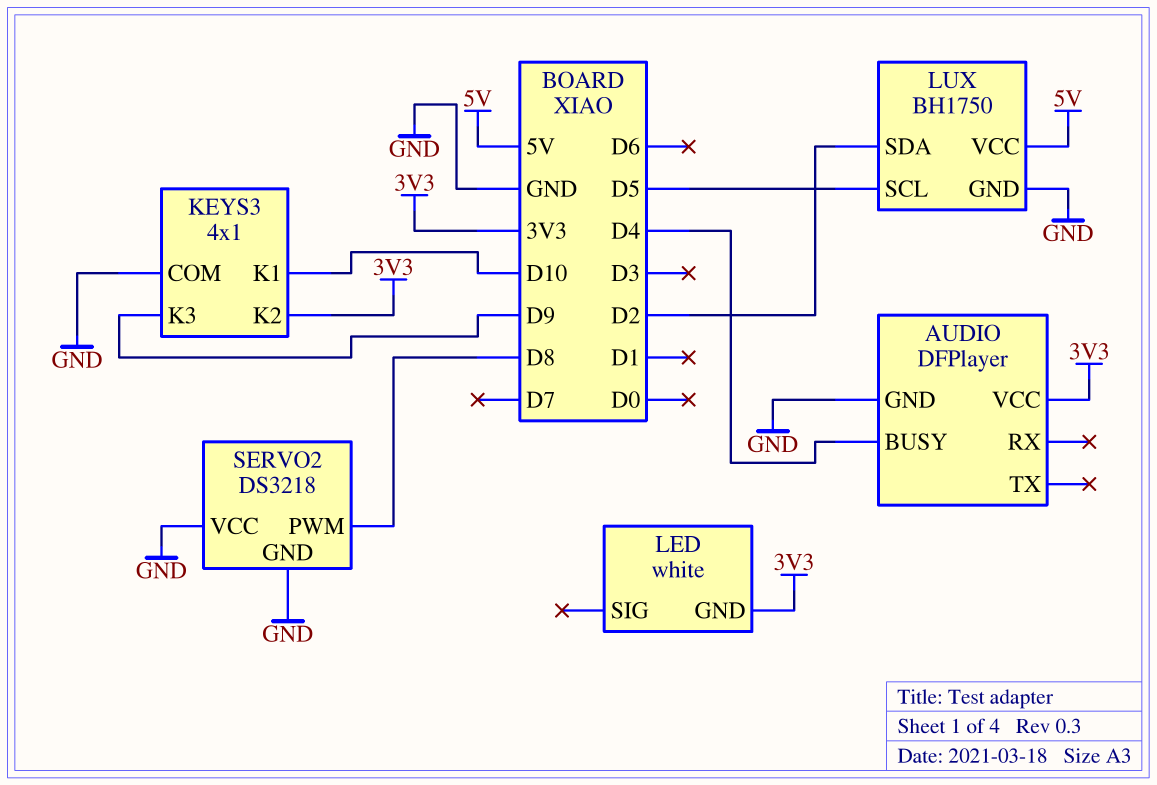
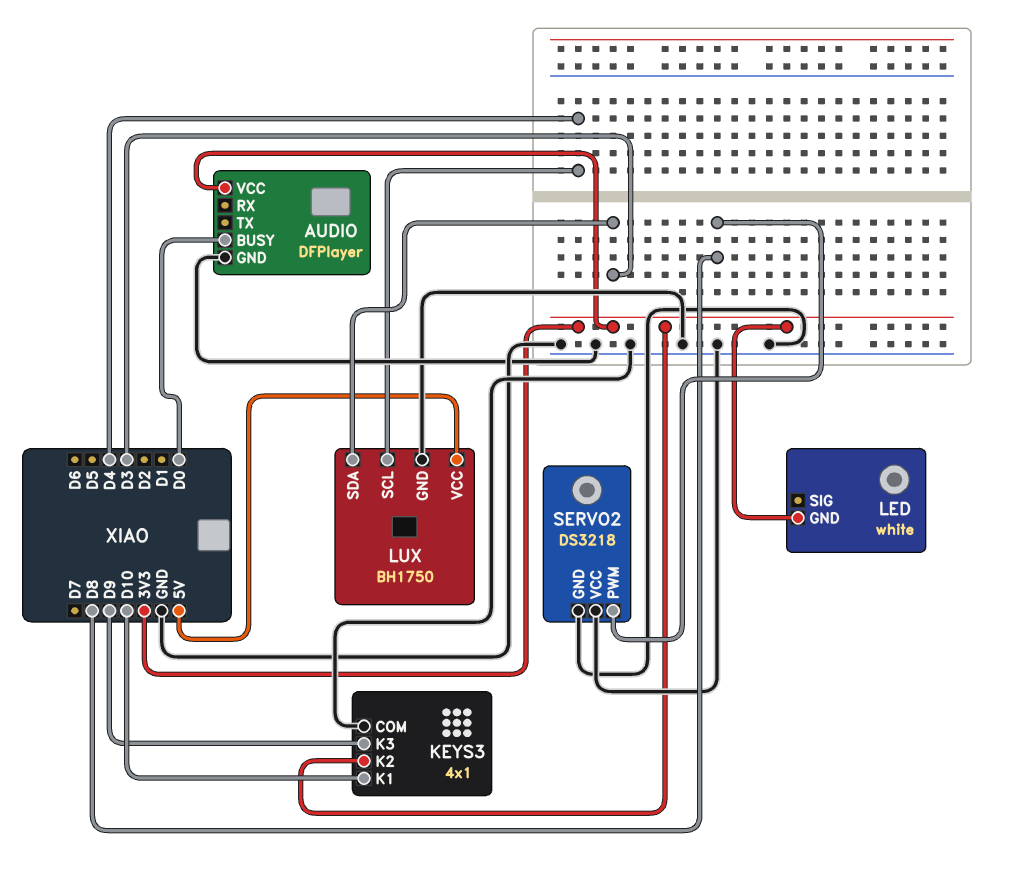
AUDIO pin BUSY: D4 -> D0
LUX pin SCL: D5 -> D4
LUX pin SDA: D2 -> D3

